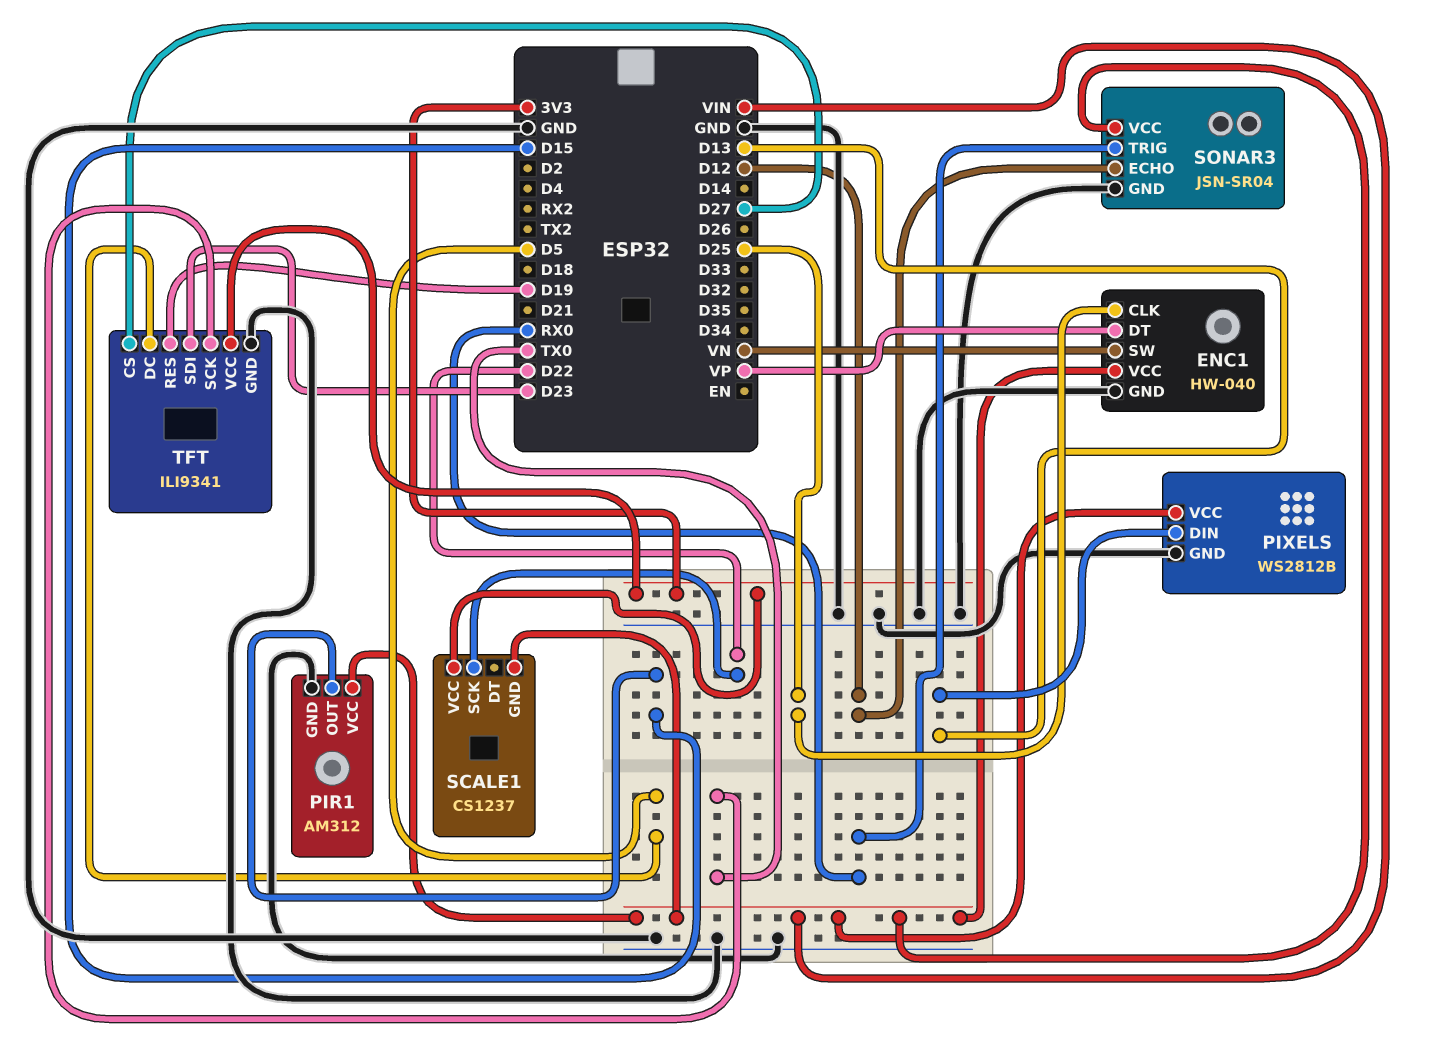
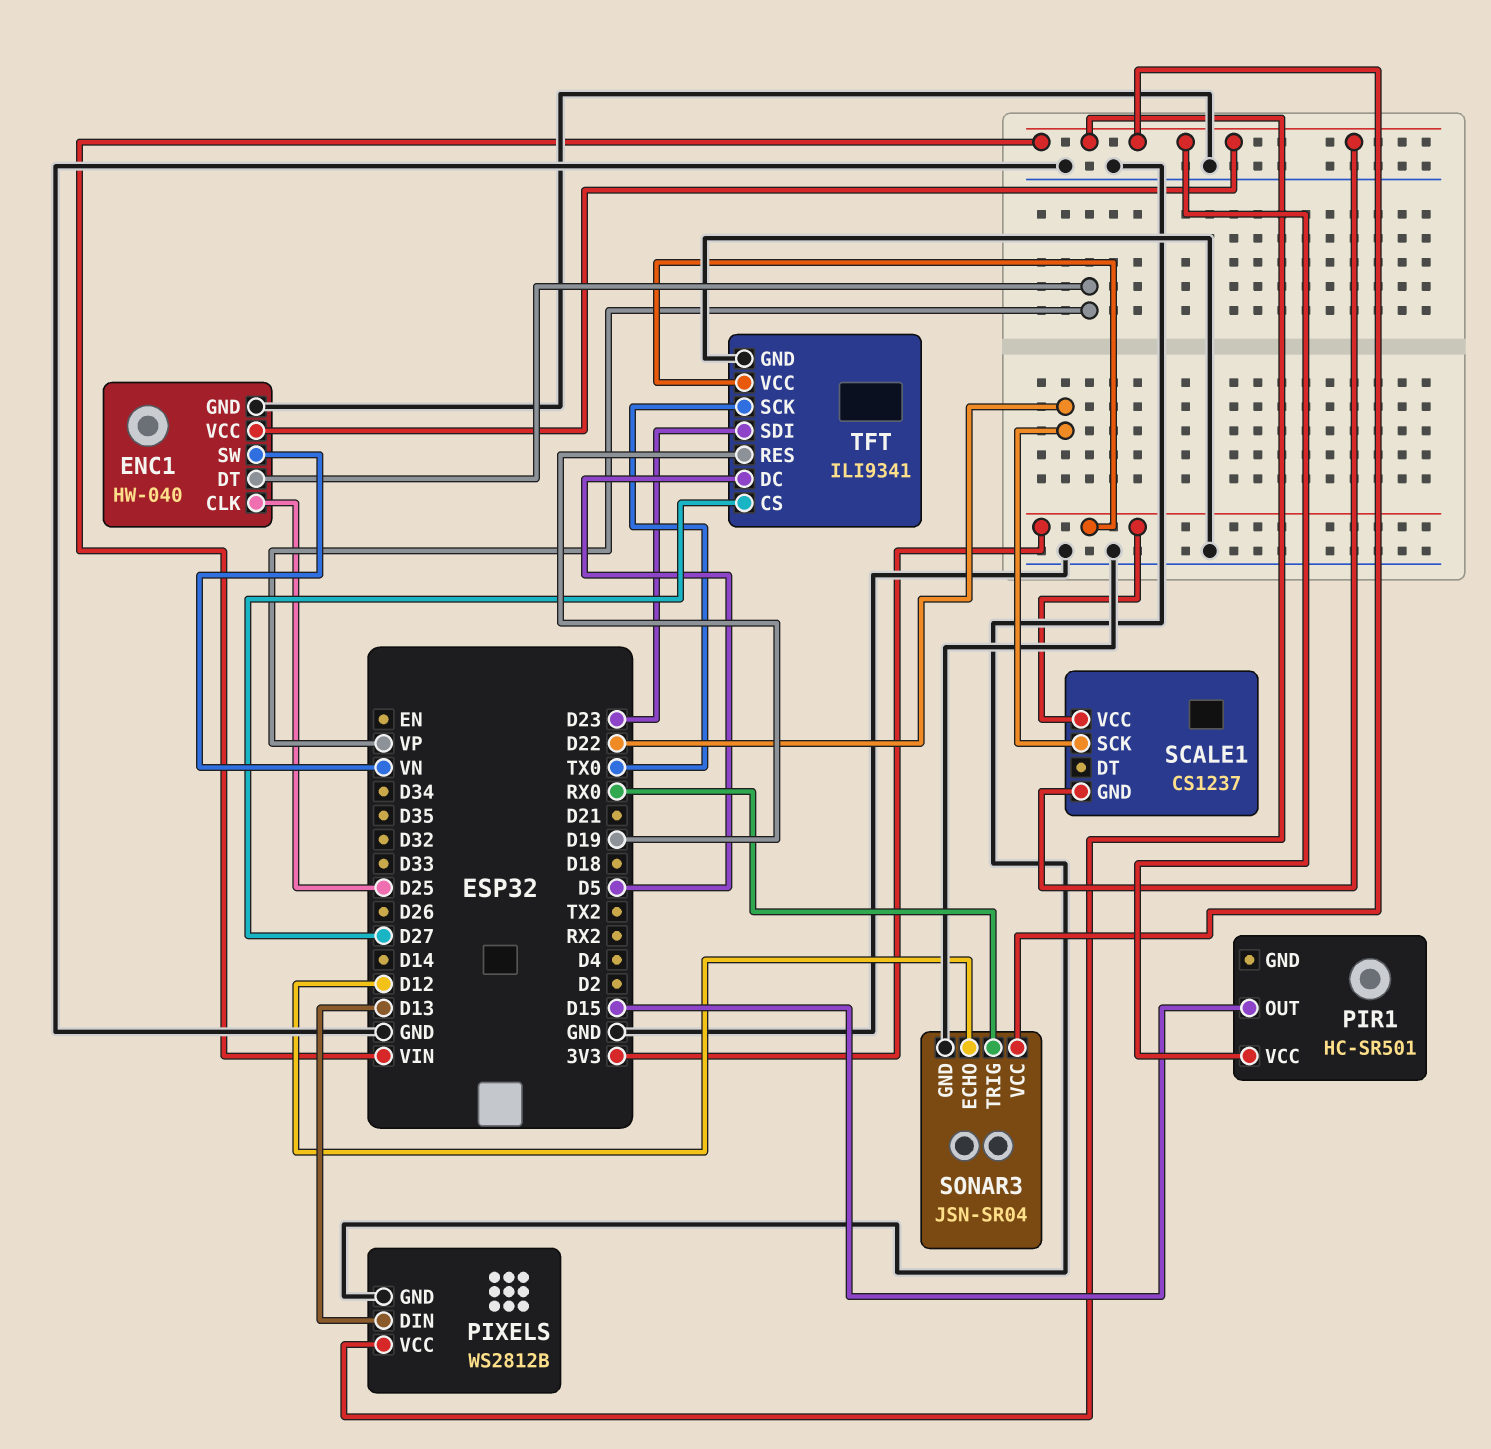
PIR1: AM312 -> HC-SR501
PIR1 pin GND: GND -> none

